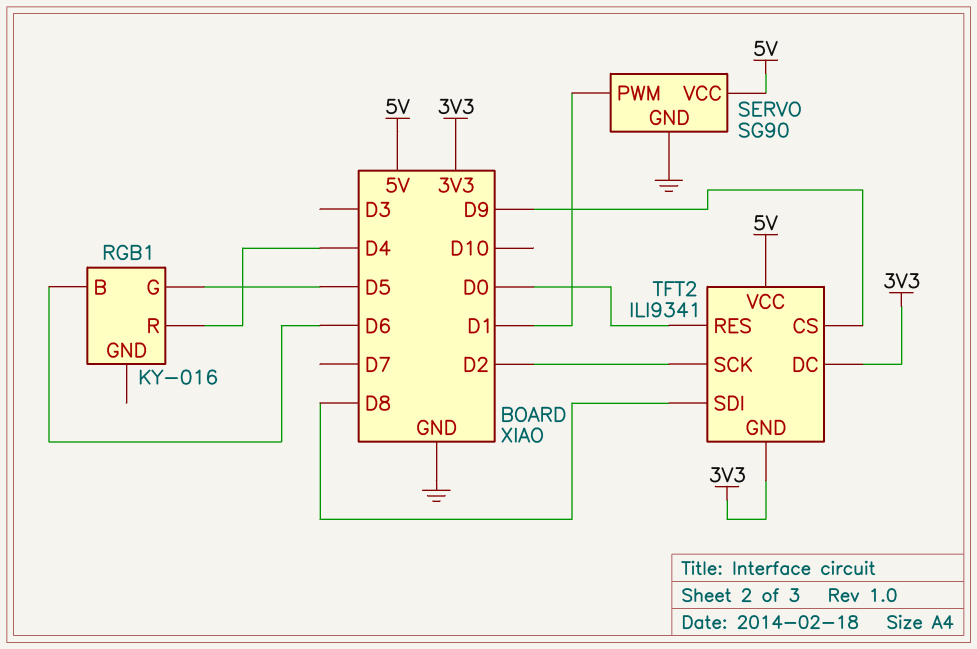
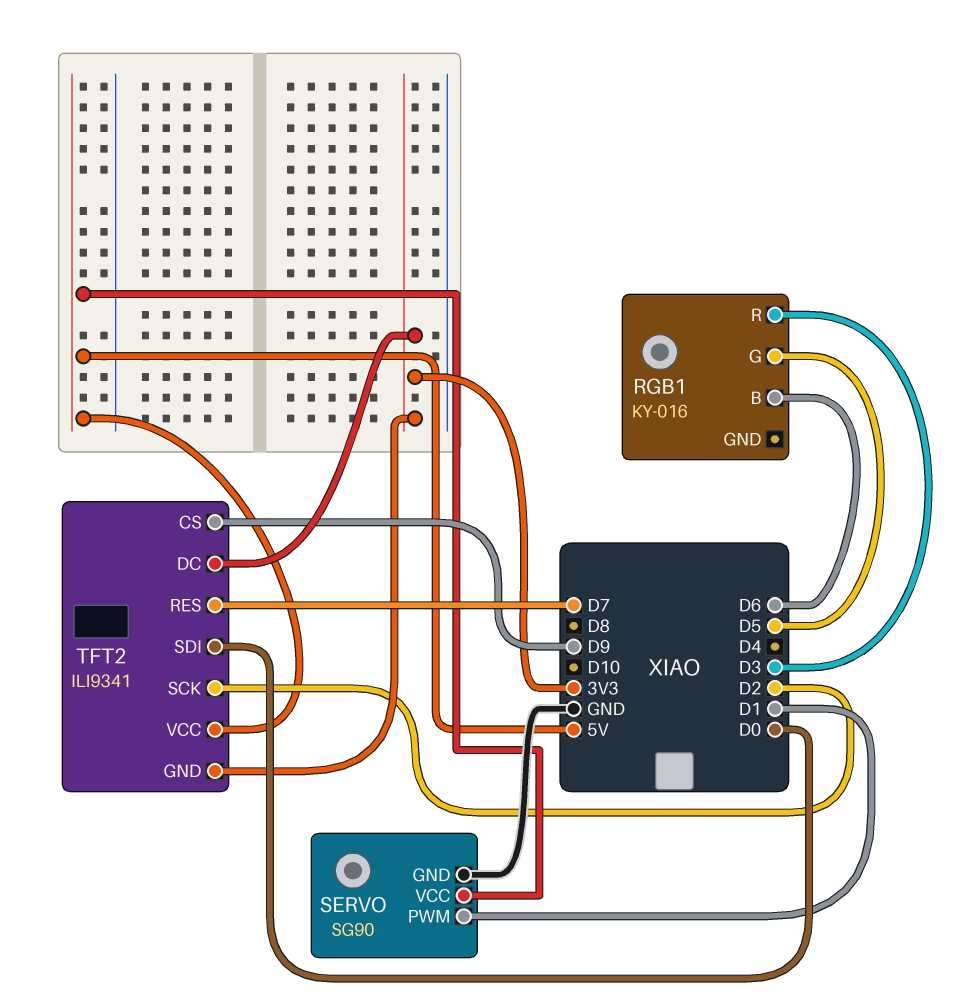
RGB1 pin R: D4 -> D3
TFT2 pin RES: D0 -> D7
TFT2 pin SDI: D8 -> D0

